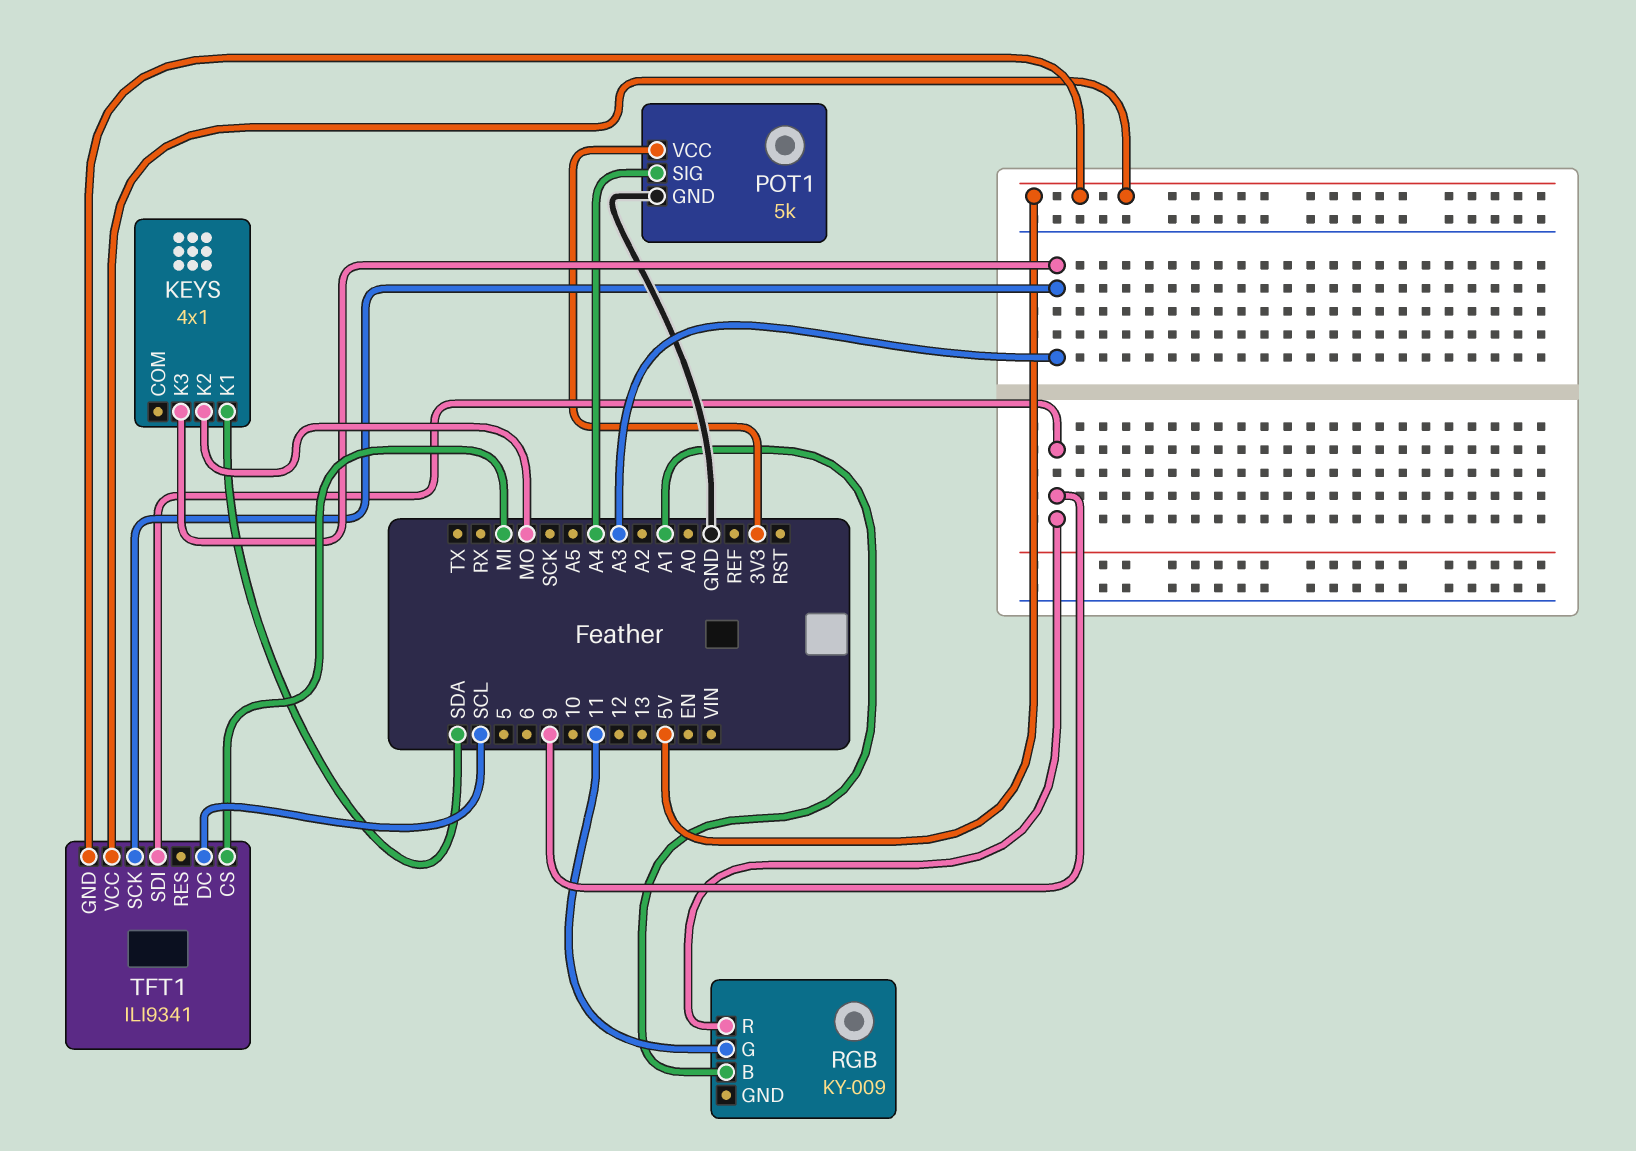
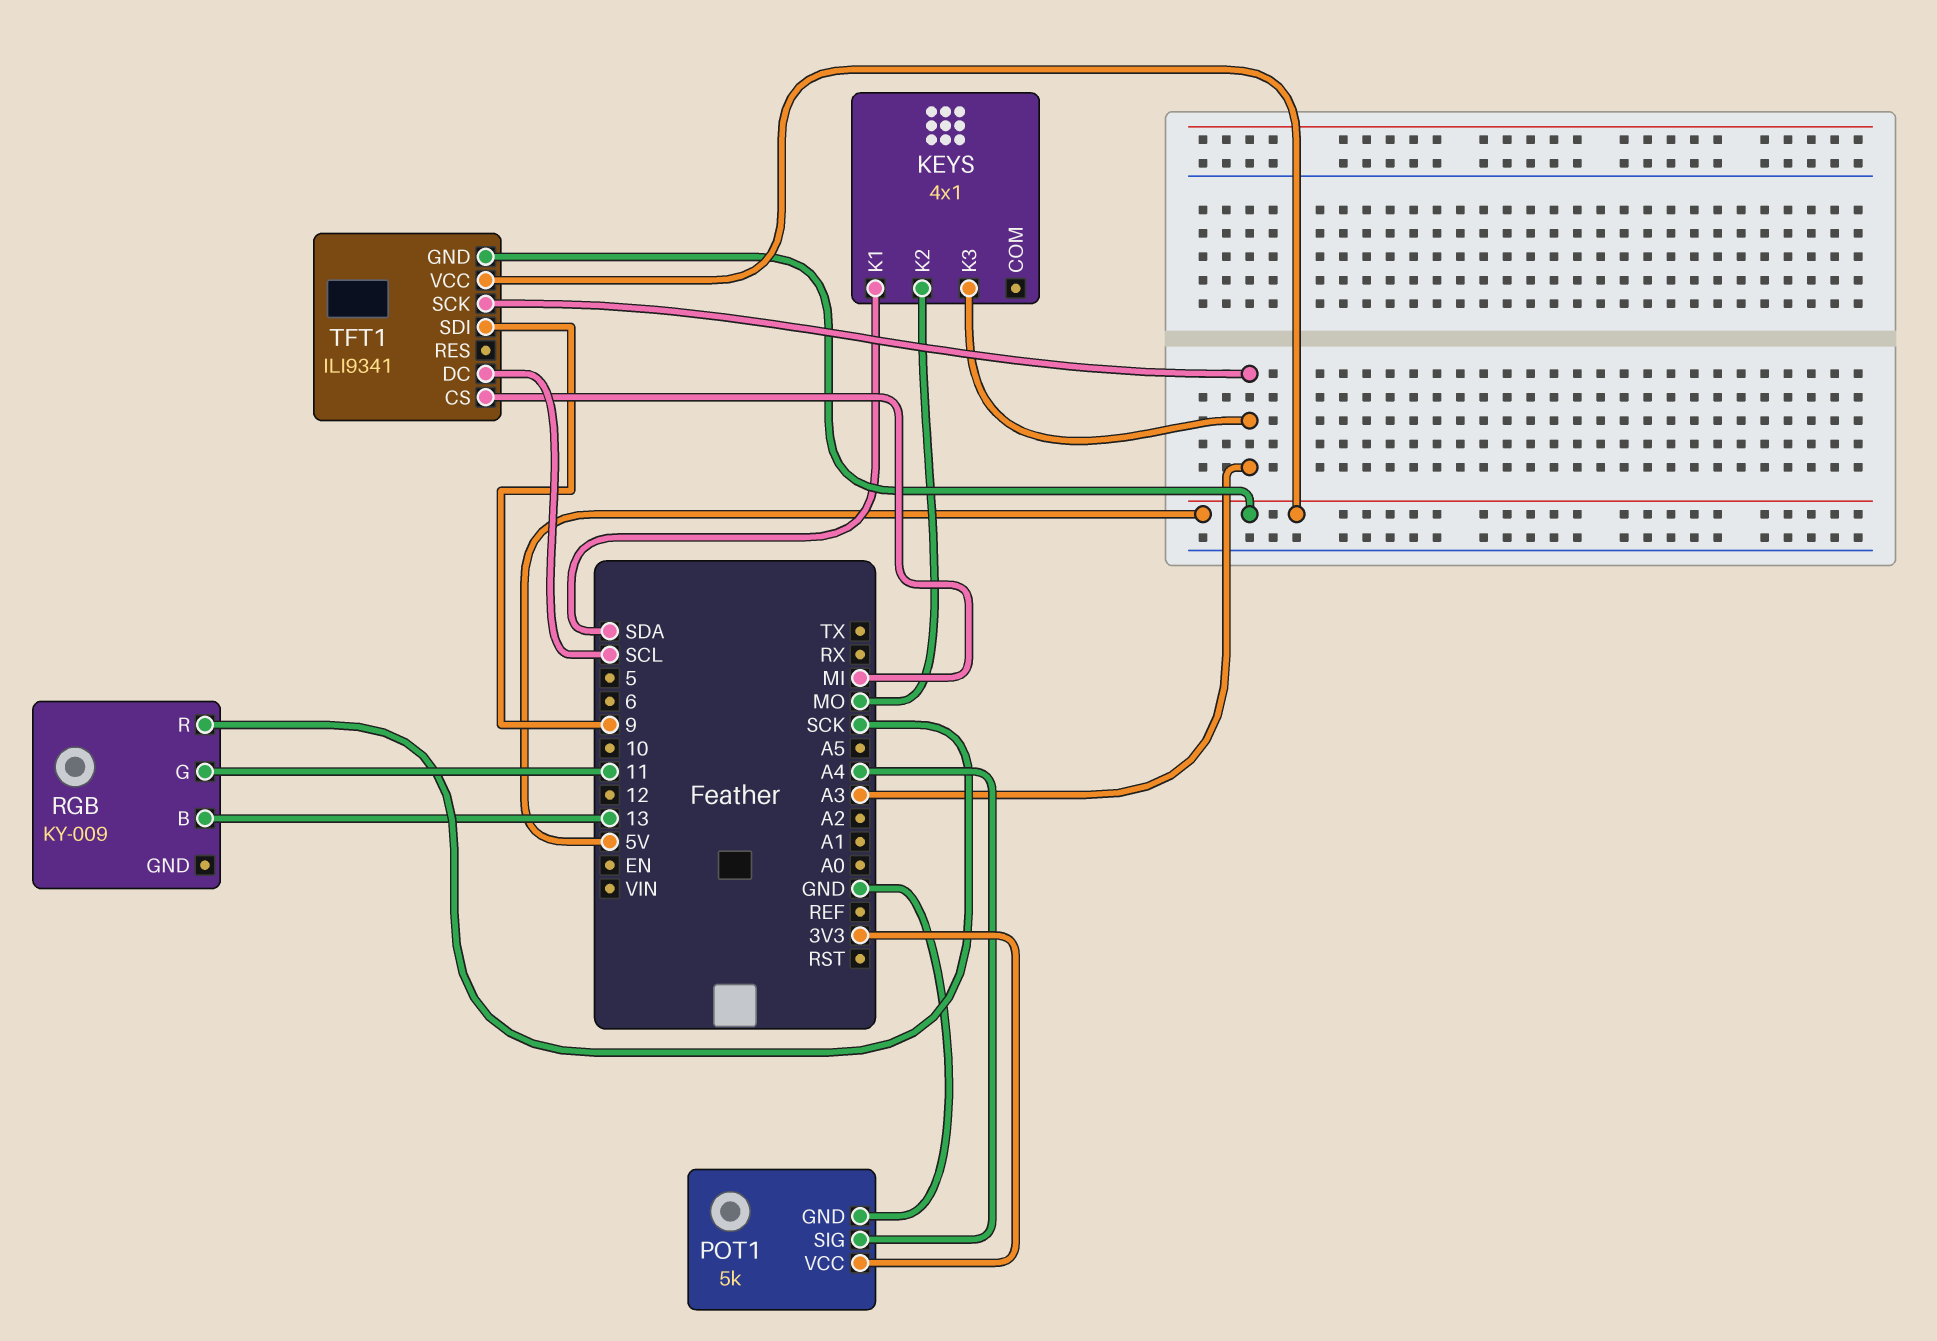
RGB pin B: A1 -> 13
RGB pin R: 9 -> SCK

